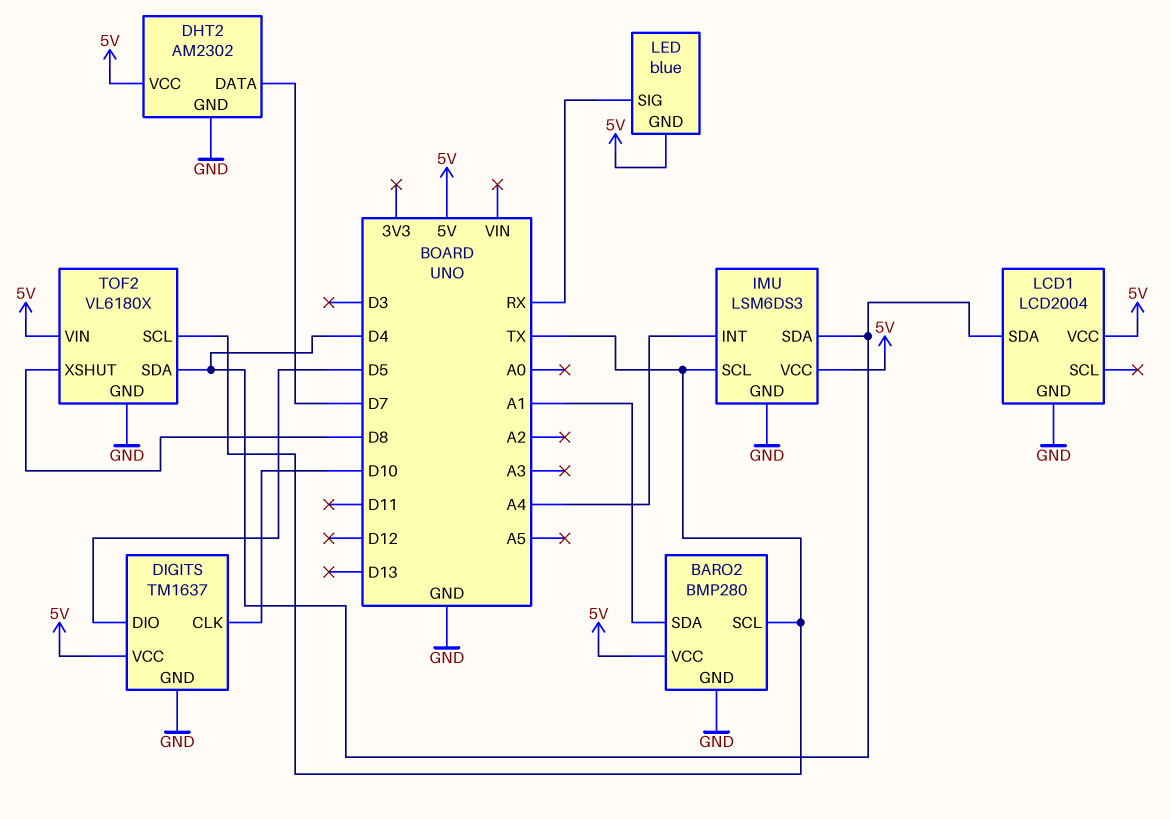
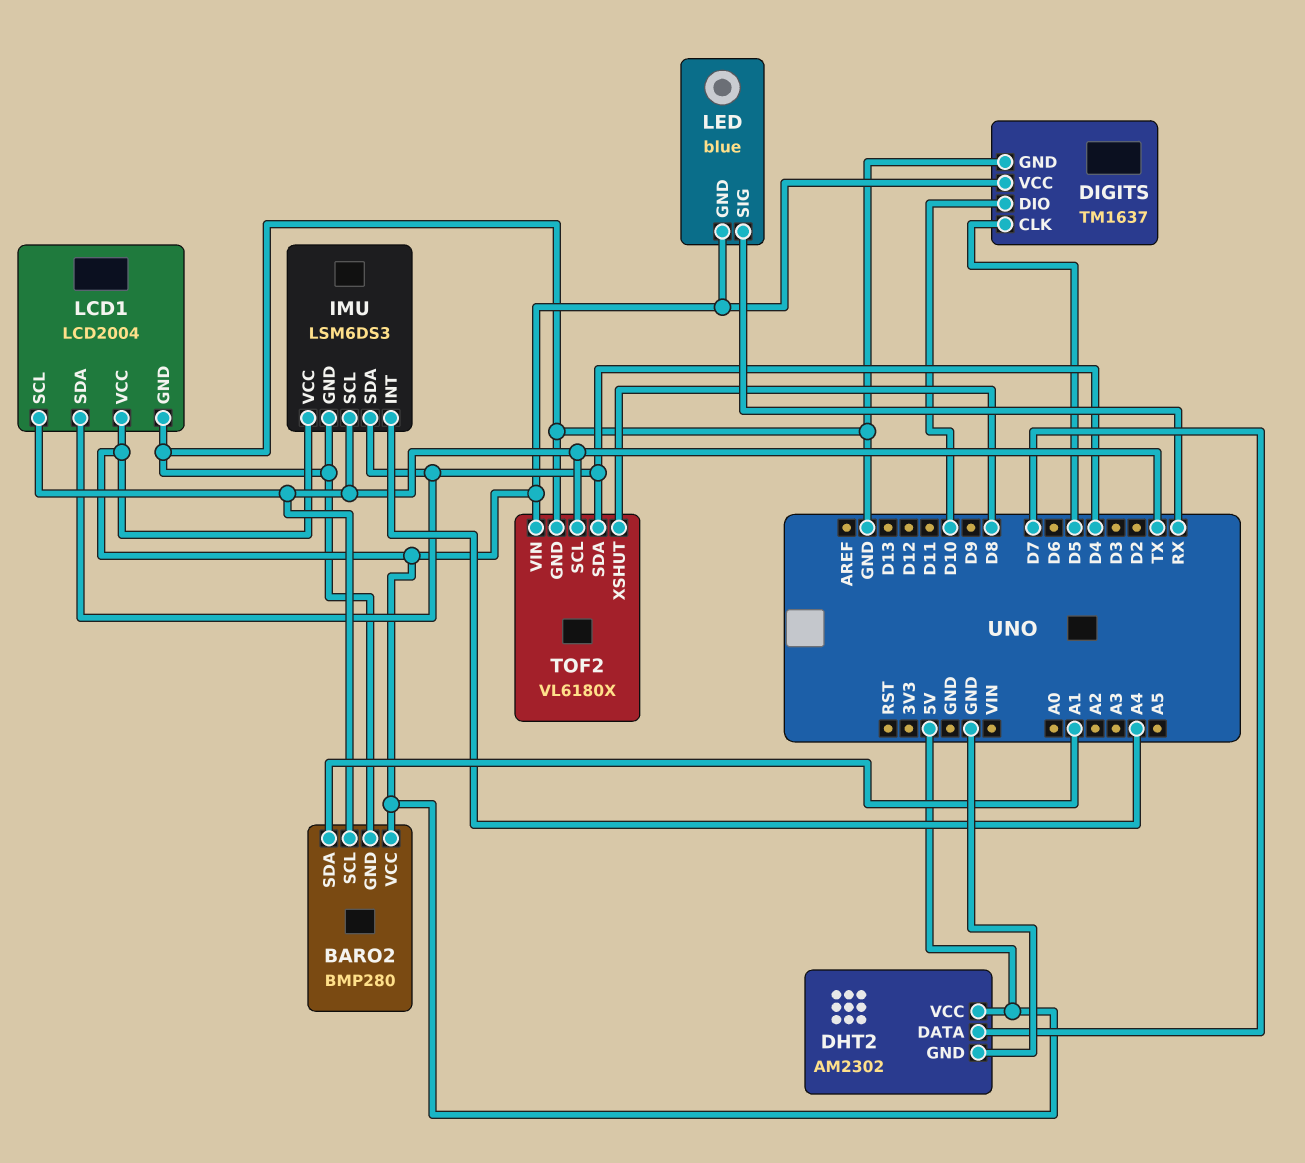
DIGITS pin CLK: D10 -> D5
DIGITS pin DIO: D5 -> D10
LCD1 pin SCL: none -> TX

